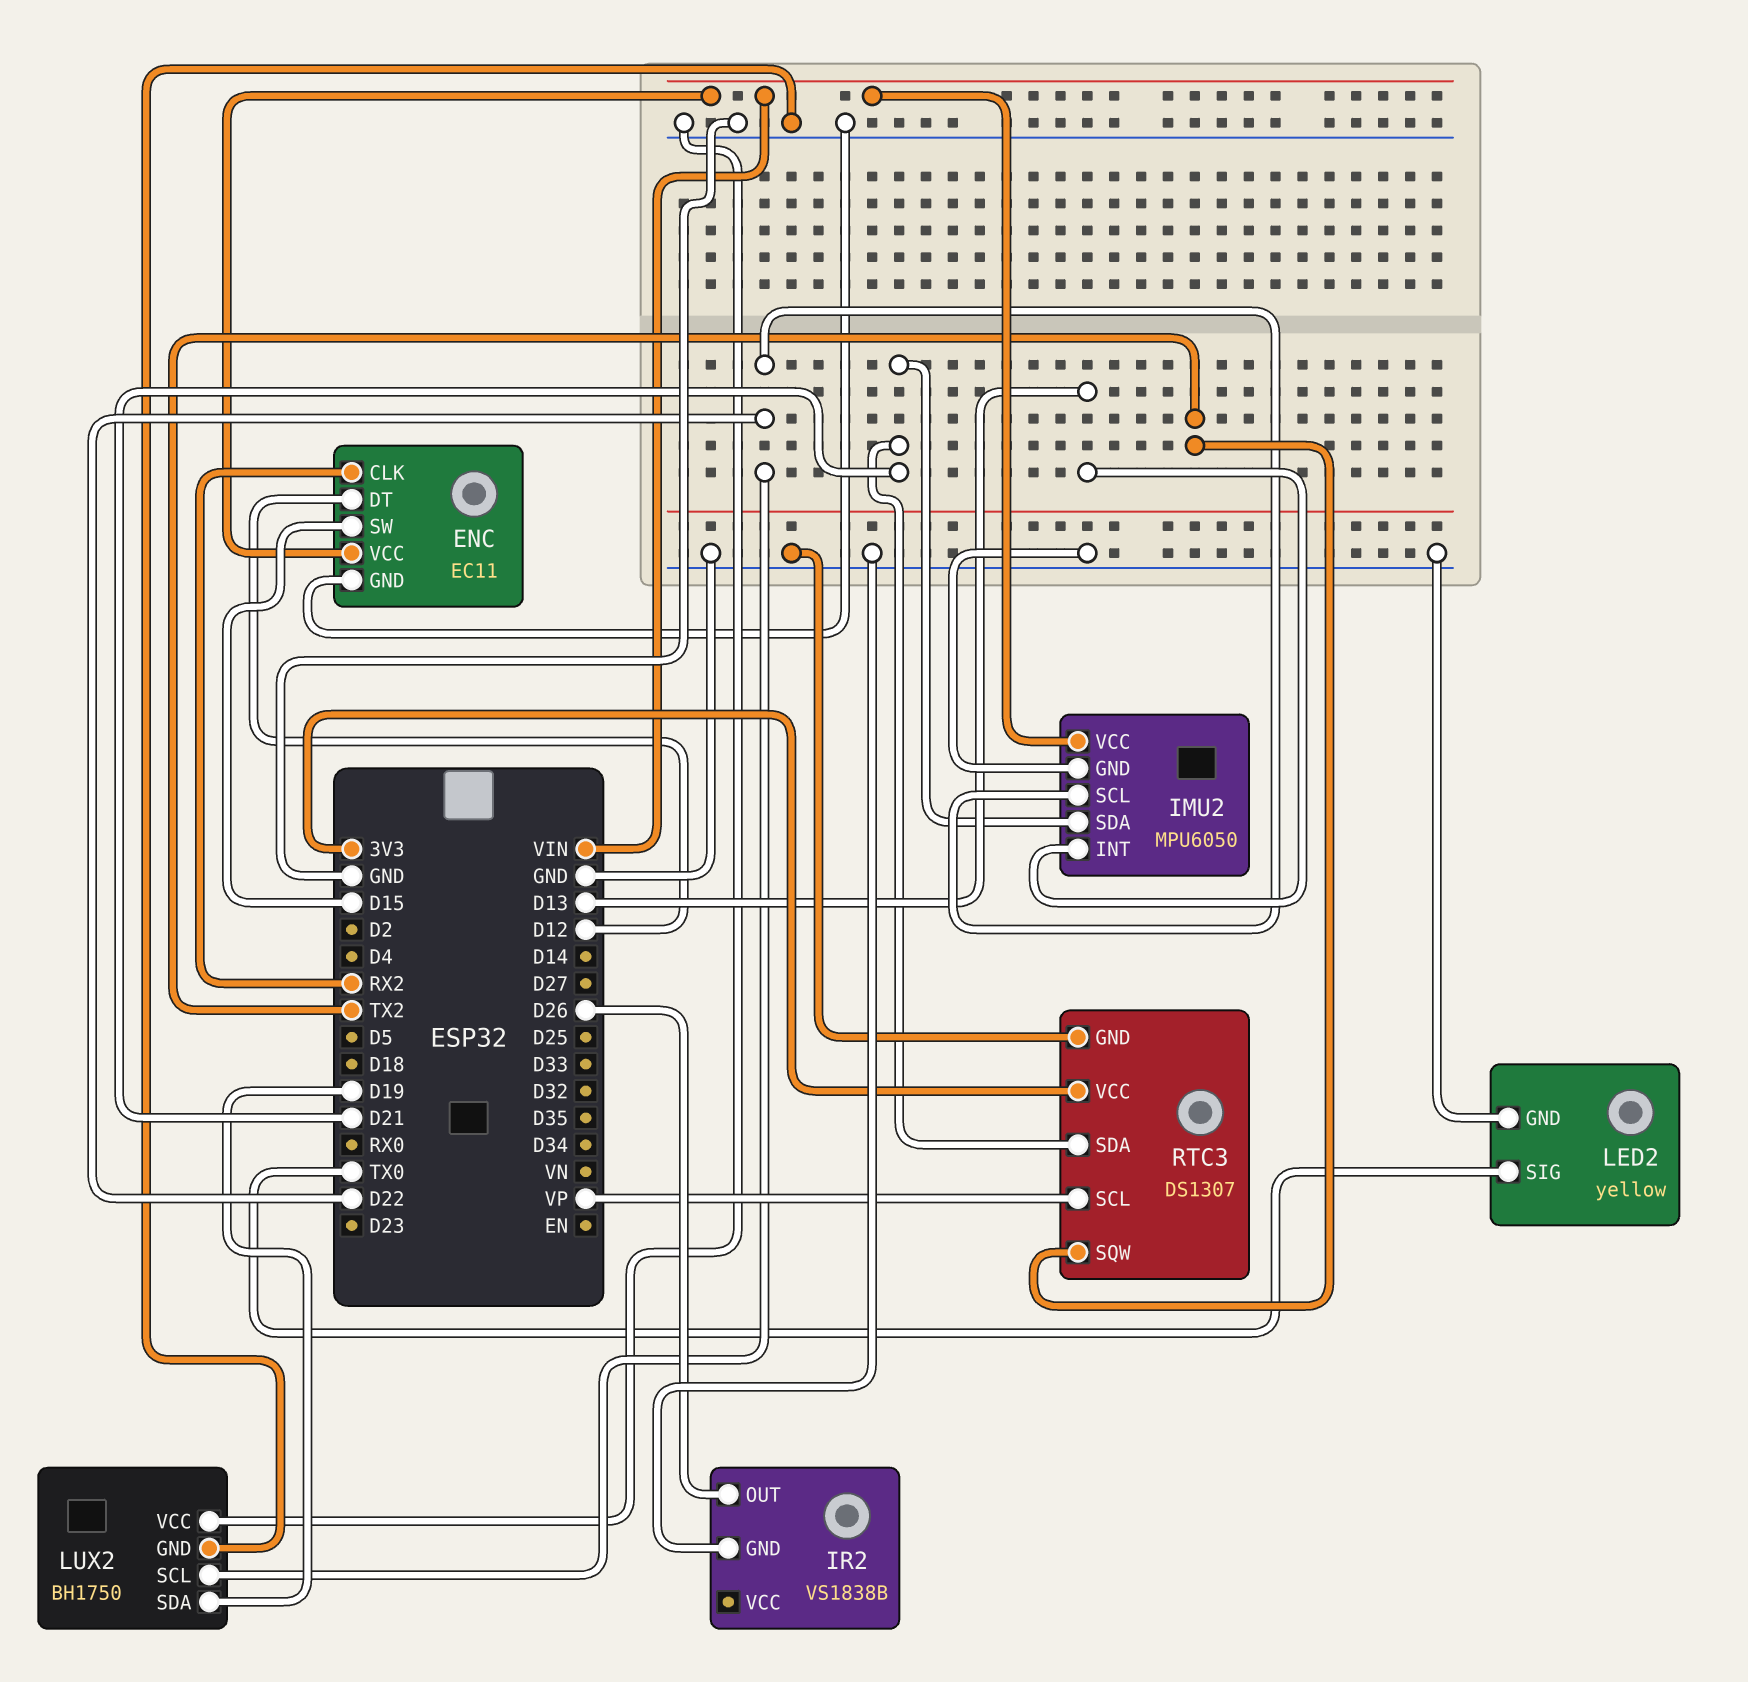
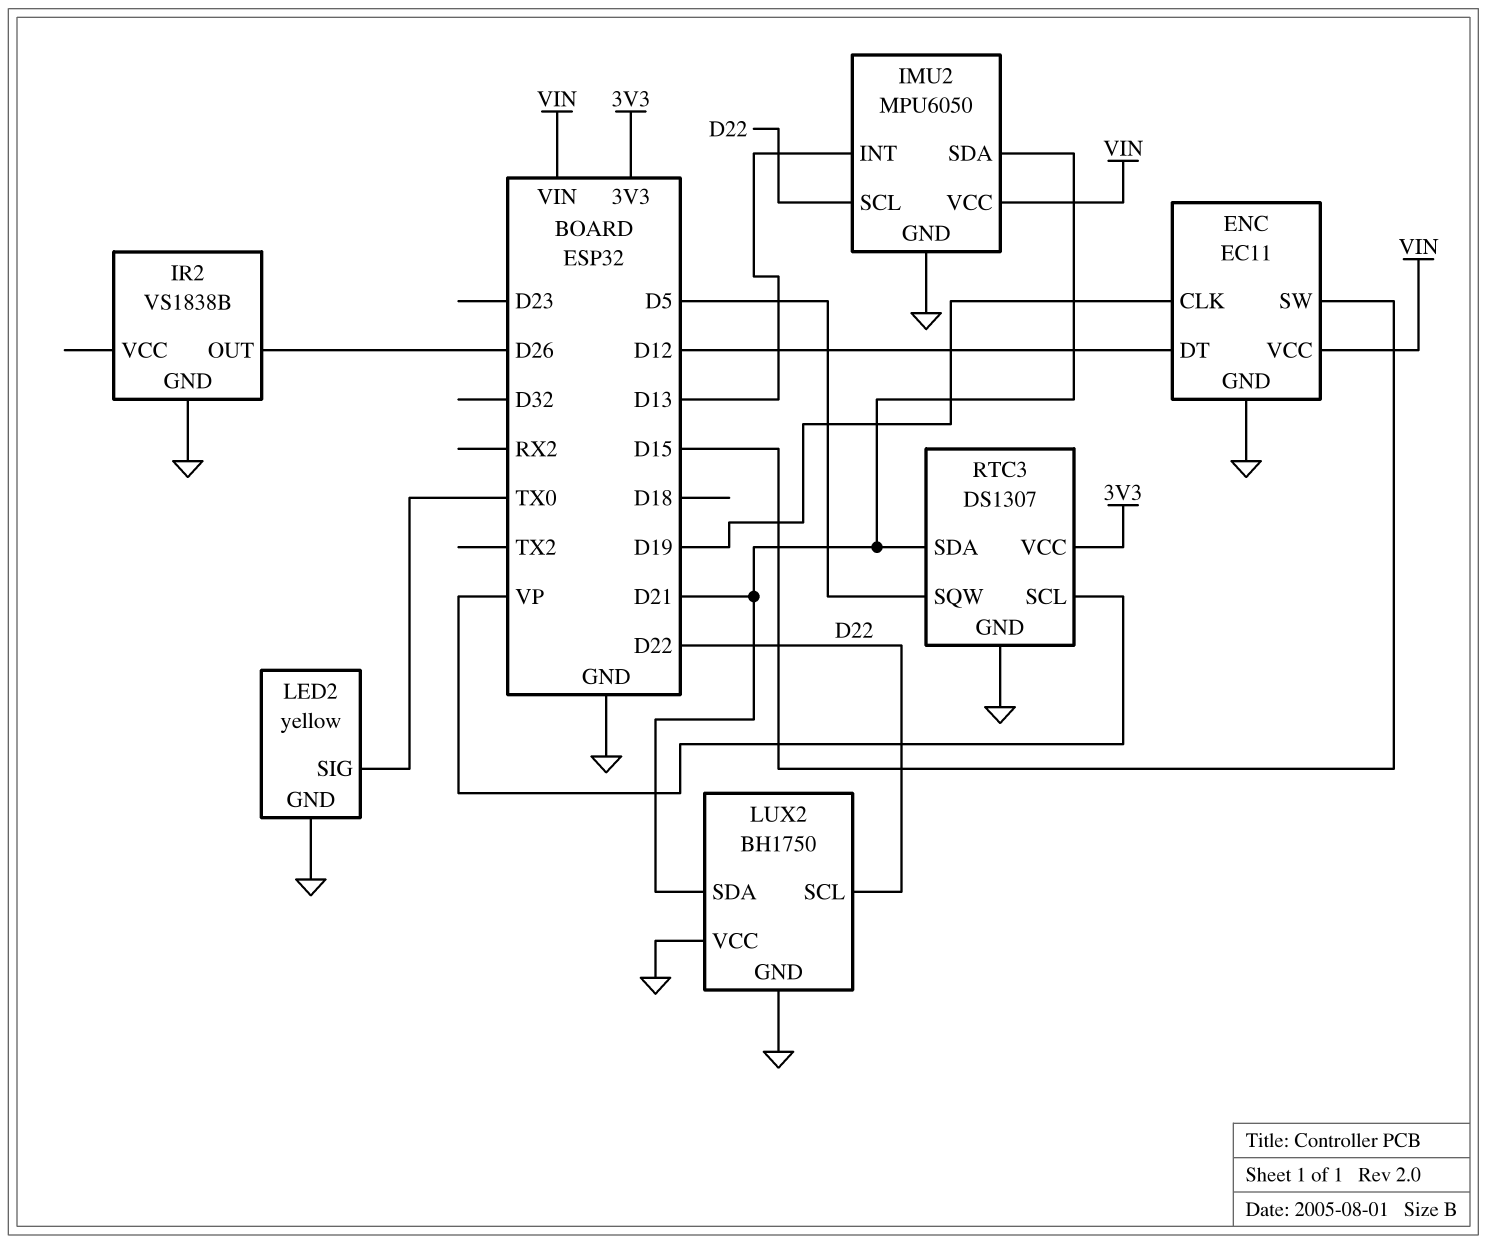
ENC pin CLK: RX2 -> D19
LUX2 pin SDA: D19 -> D21
RTC3 pin SQW: TX2 -> D5

